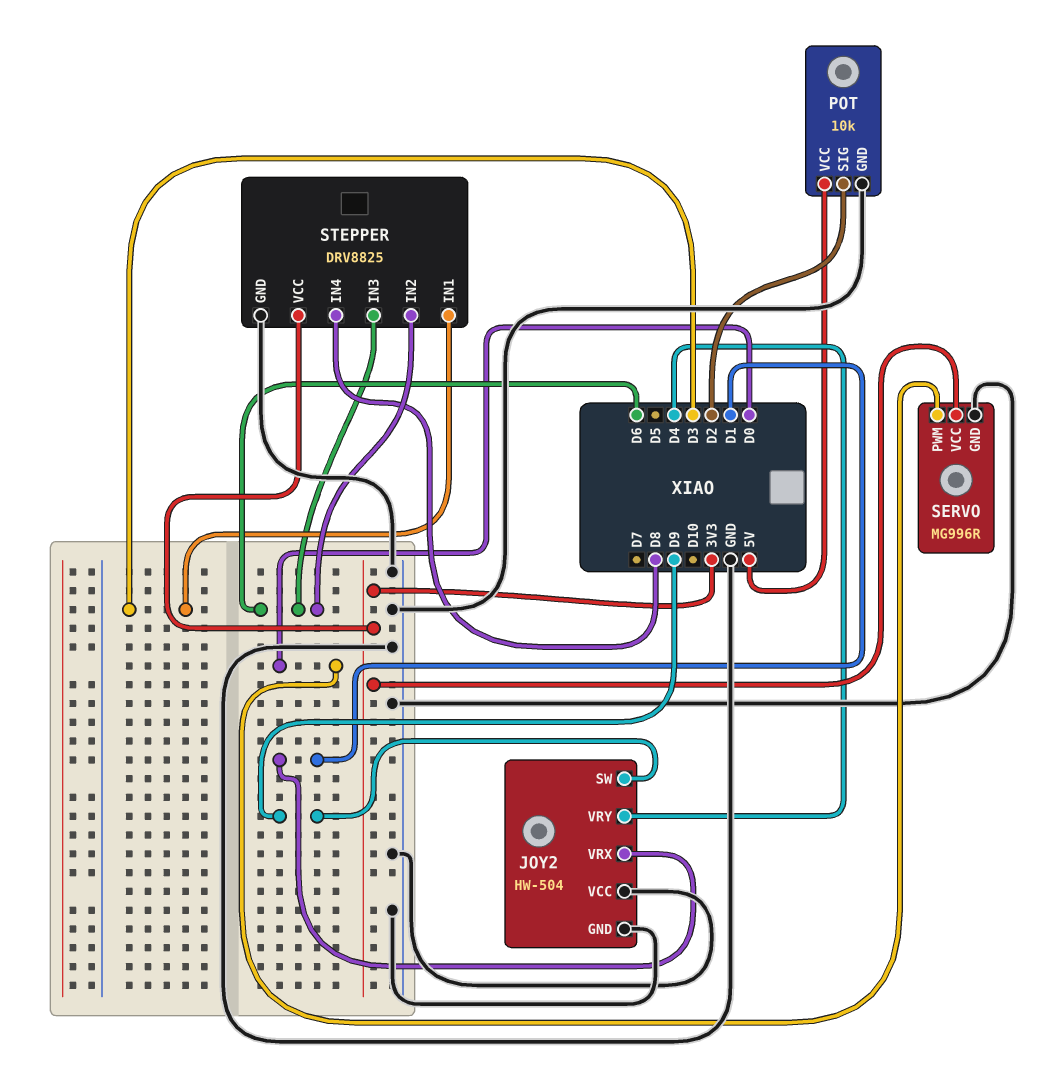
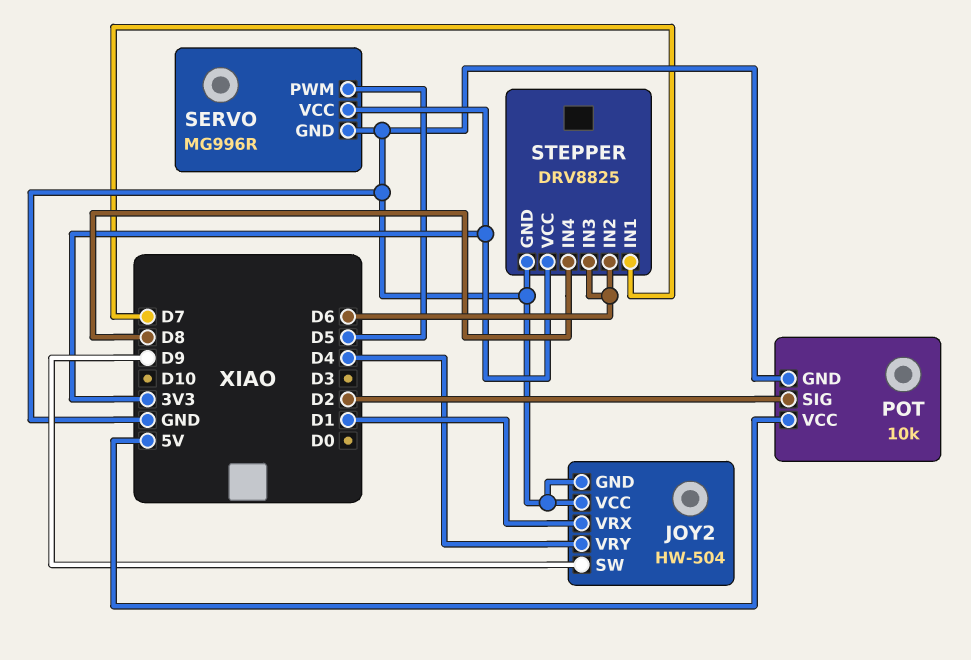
SERVO pin PWM: D0 -> D5
STEPPER pin IN1: D3 -> D7

